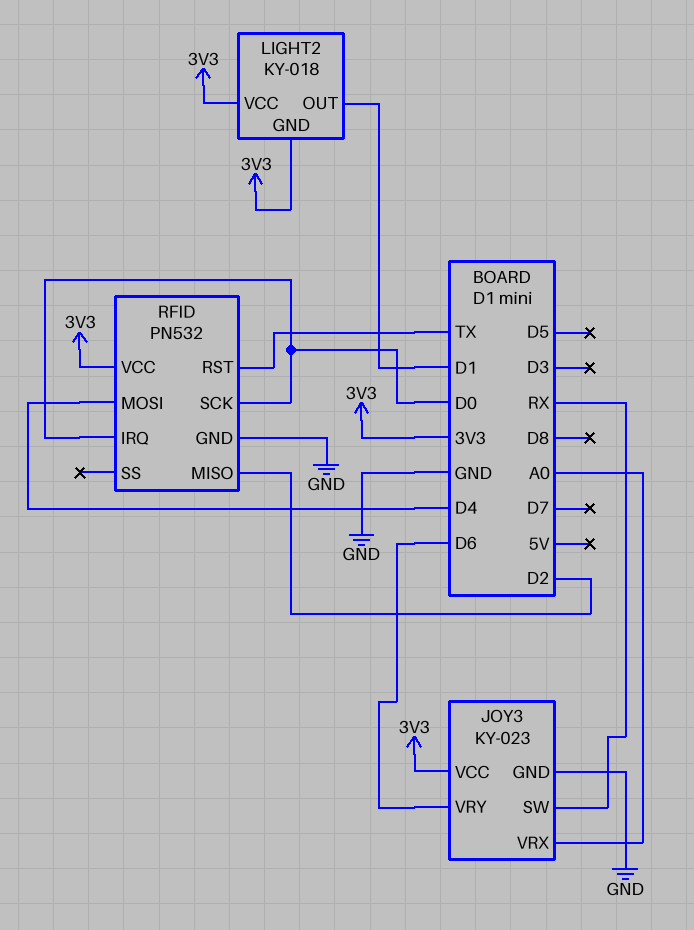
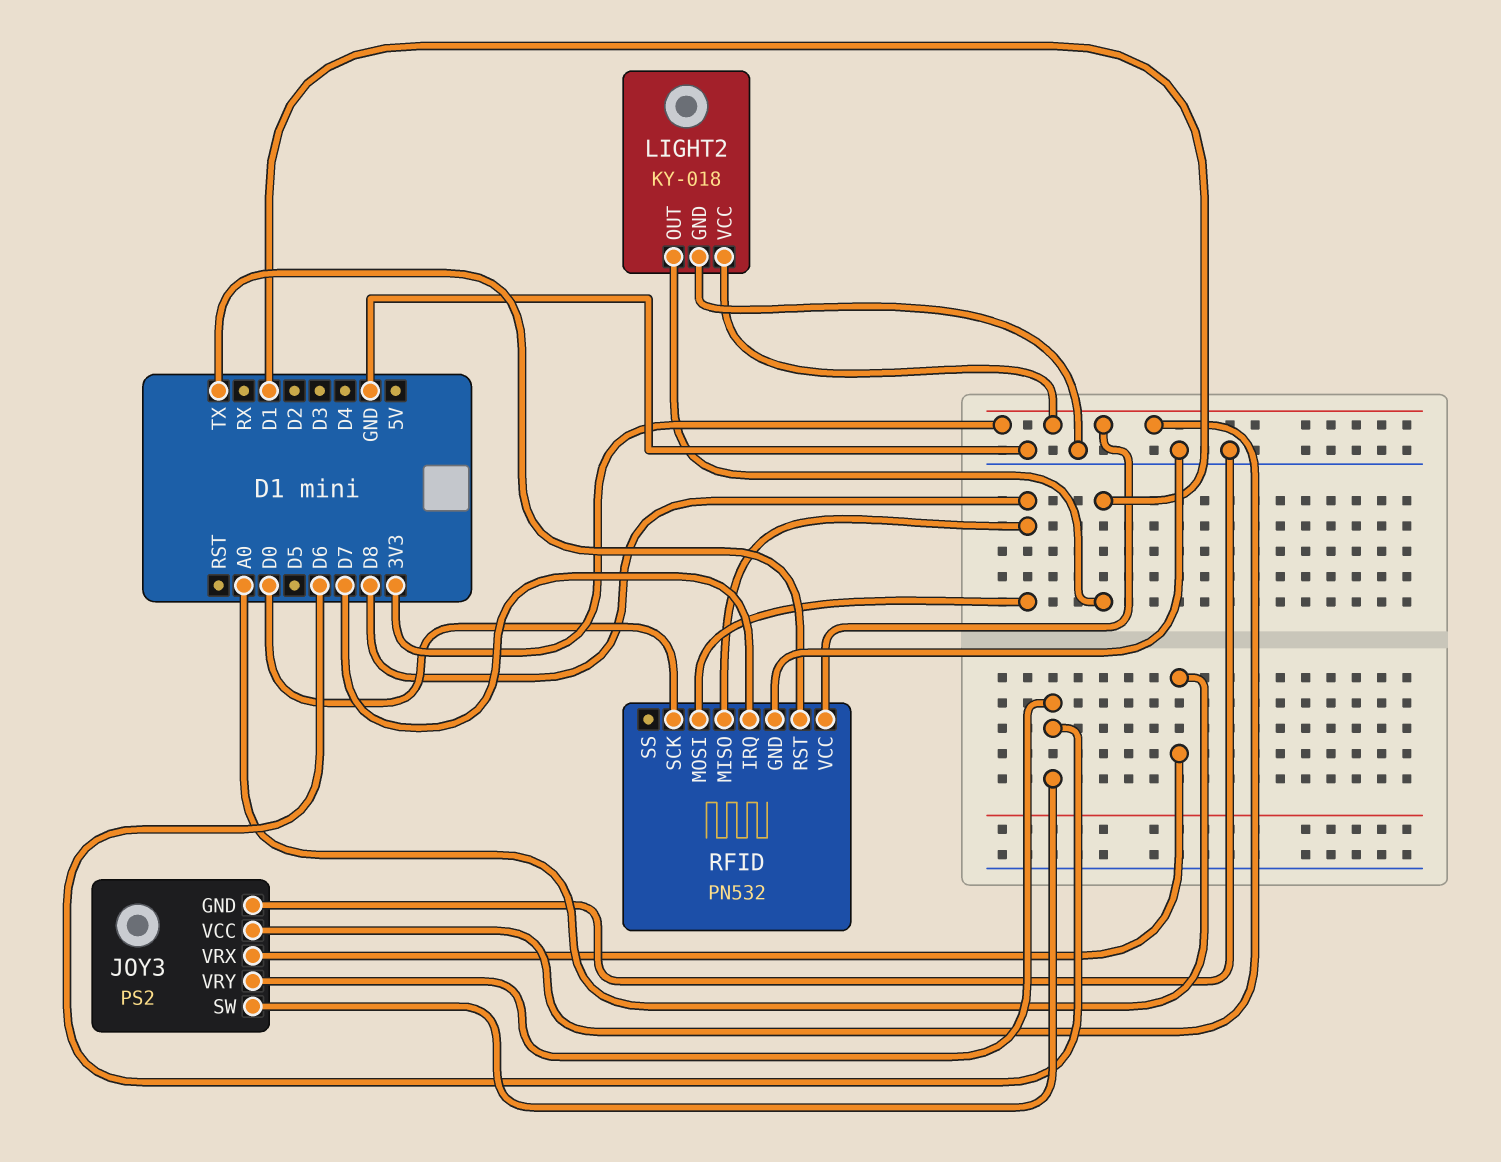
JOY3: KY-023 -> PS2
JOY3 pin SW: RX -> D6
LIGHT2 pin GND: 3V3 -> GND
RFID pin IRQ: D0 -> D7
RFID pin MISO: D2 -> D8
RFID pin MOSI: D4 -> D8

